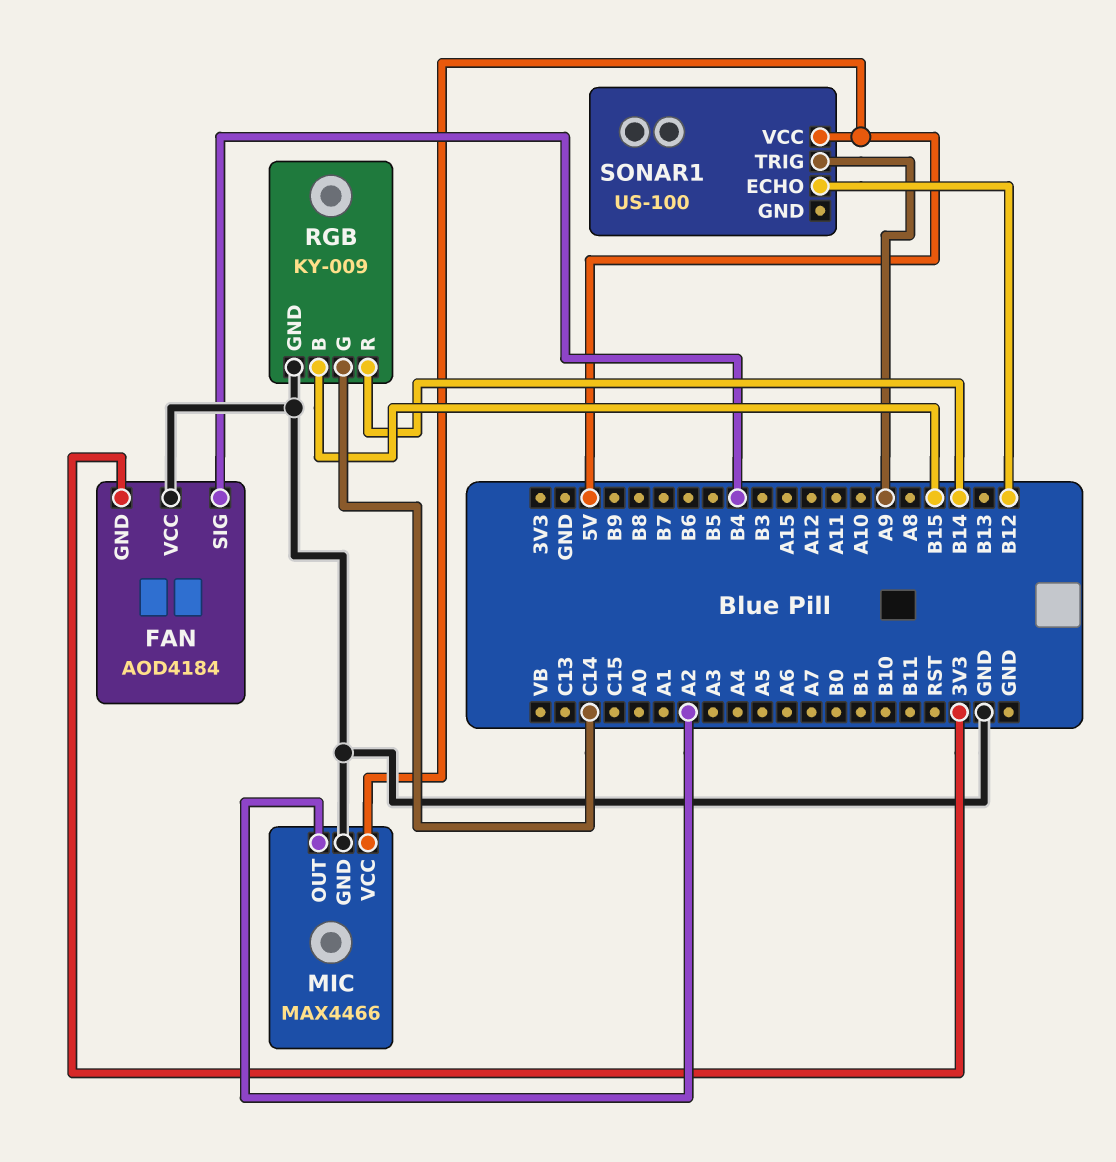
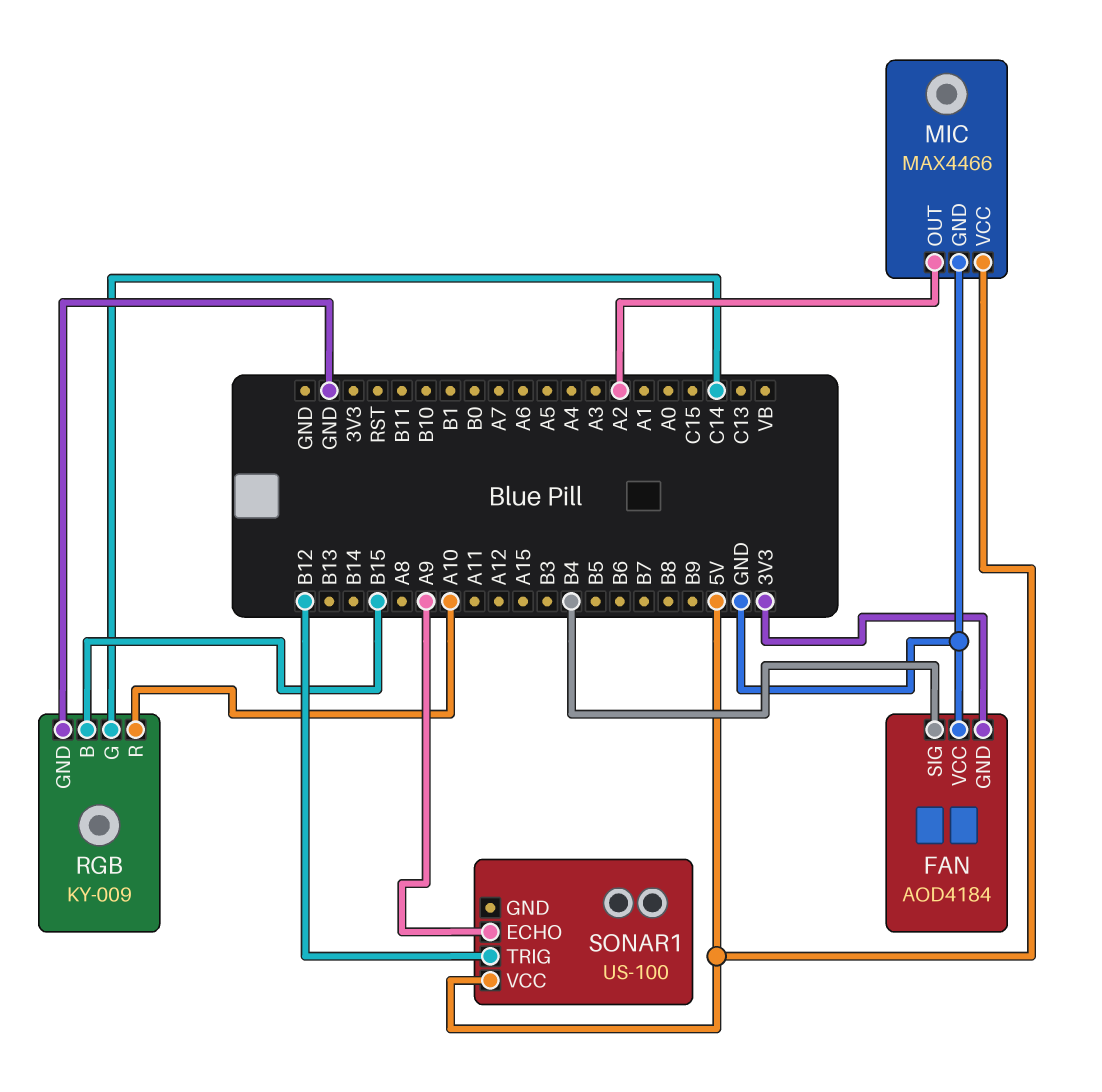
RGB pin R: B14 -> A10
SONAR1 pin ECHO: B12 -> A9
SONAR1 pin TRIG: A9 -> B12

